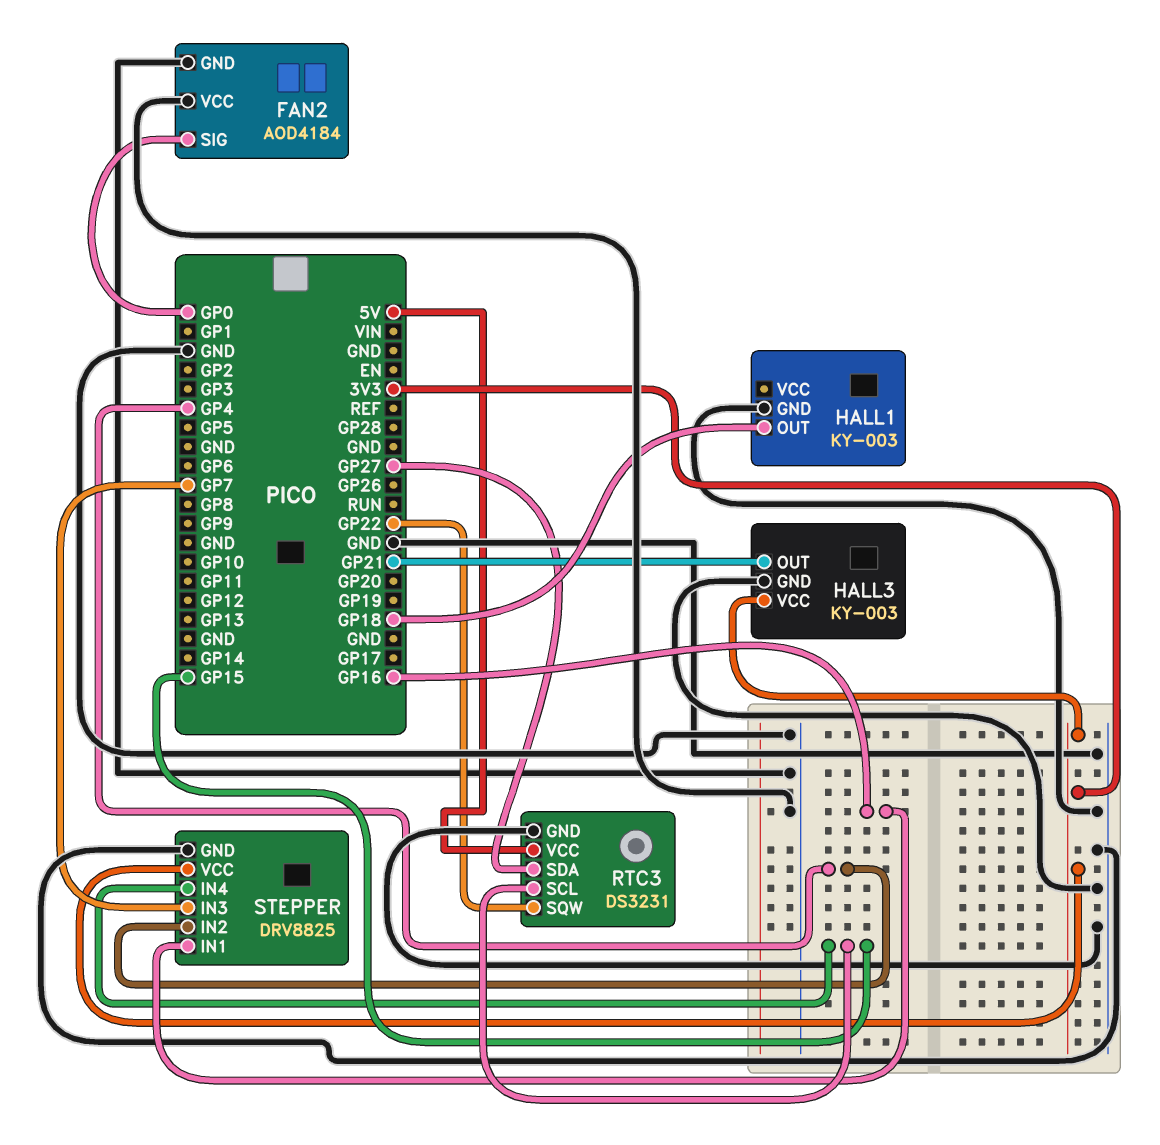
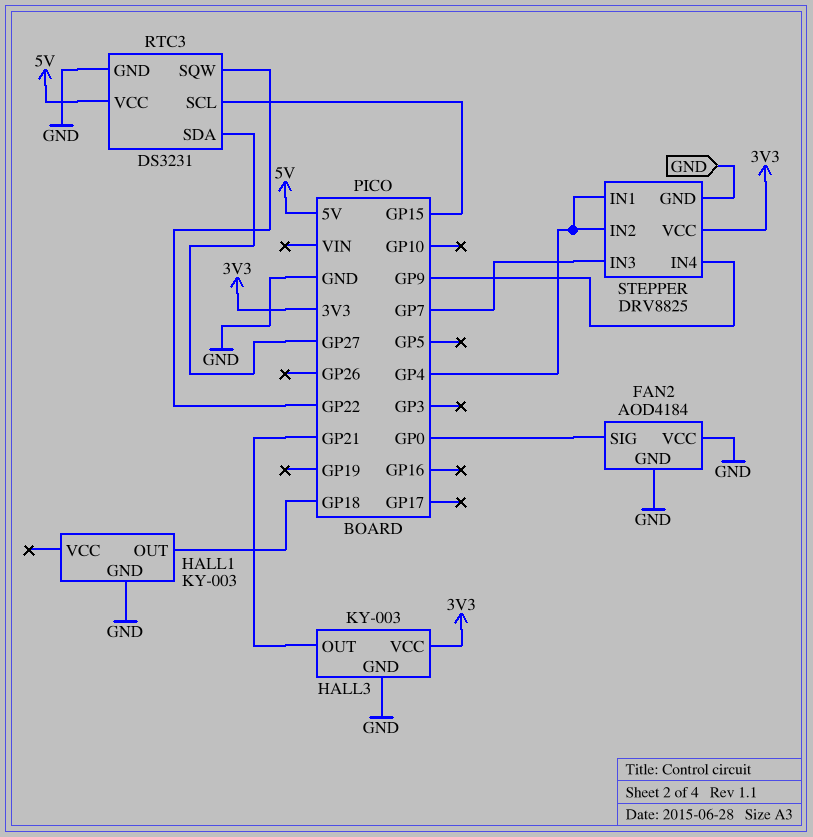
STEPPER pin IN1: GP16 -> GP4
STEPPER pin IN4: GP15 -> GP9

